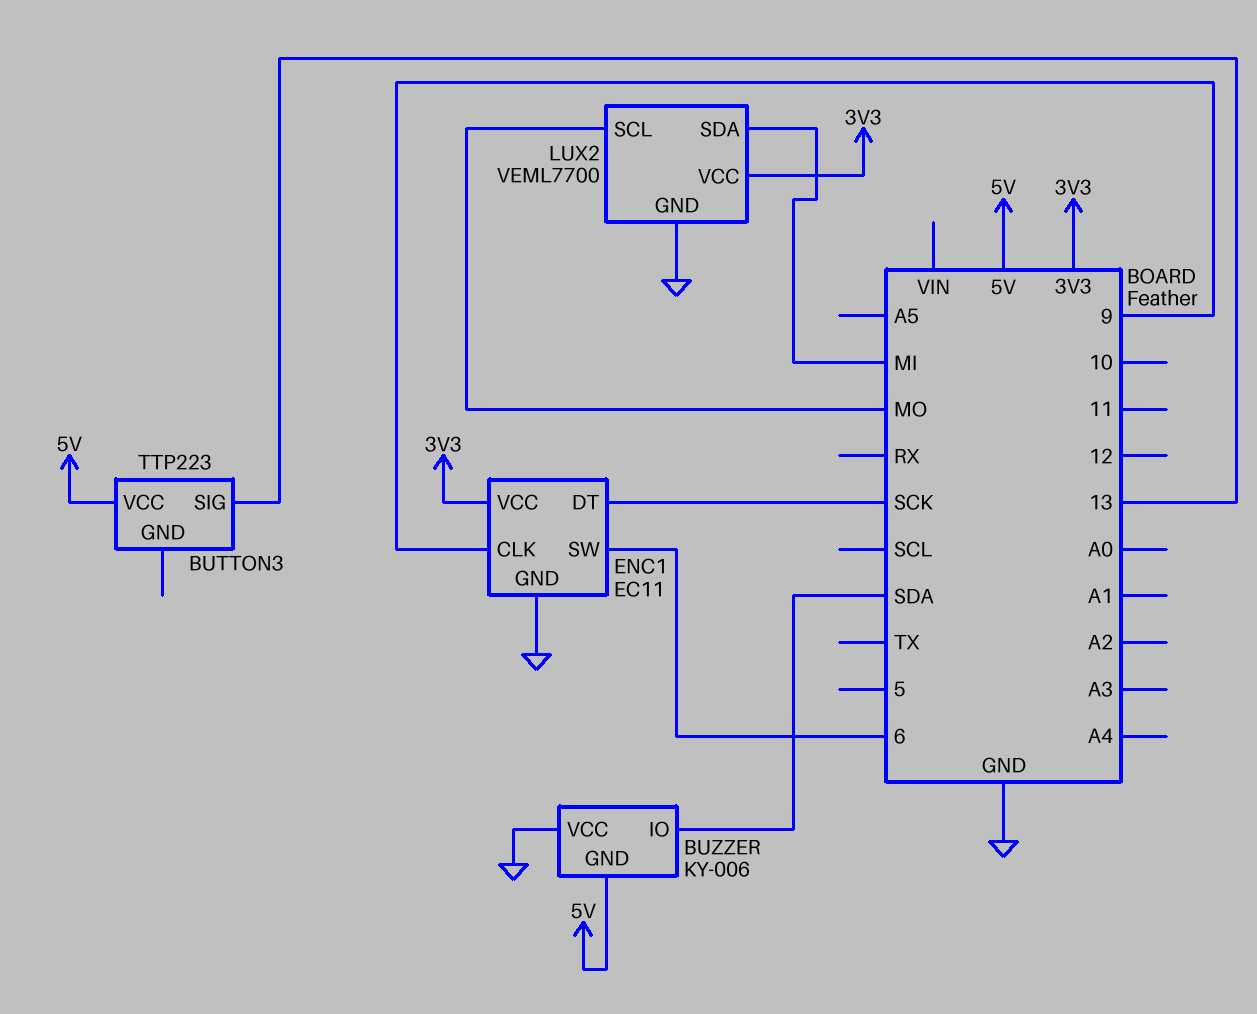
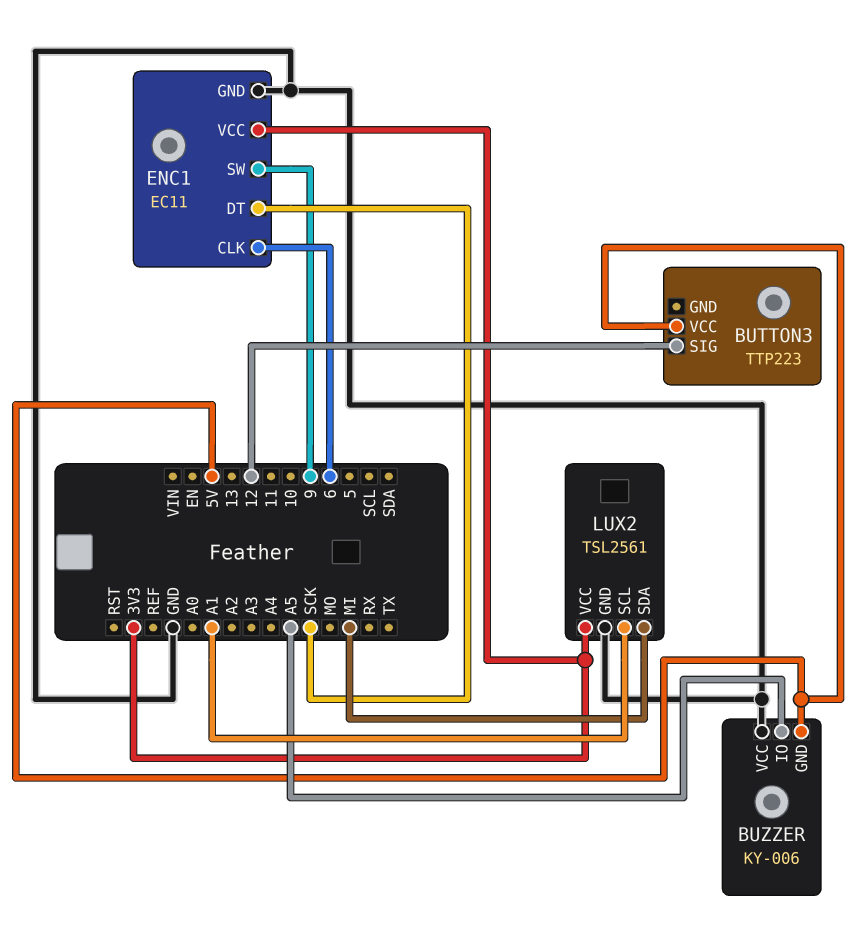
BUTTON3 pin SIG: 13 -> 12
BUZZER pin IO: SDA -> A5
ENC1 pin CLK: 9 -> 6
ENC1 pin SW: 6 -> 9
LUX2: VEML7700 -> TSL2561
LUX2 pin SCL: MO -> A1

